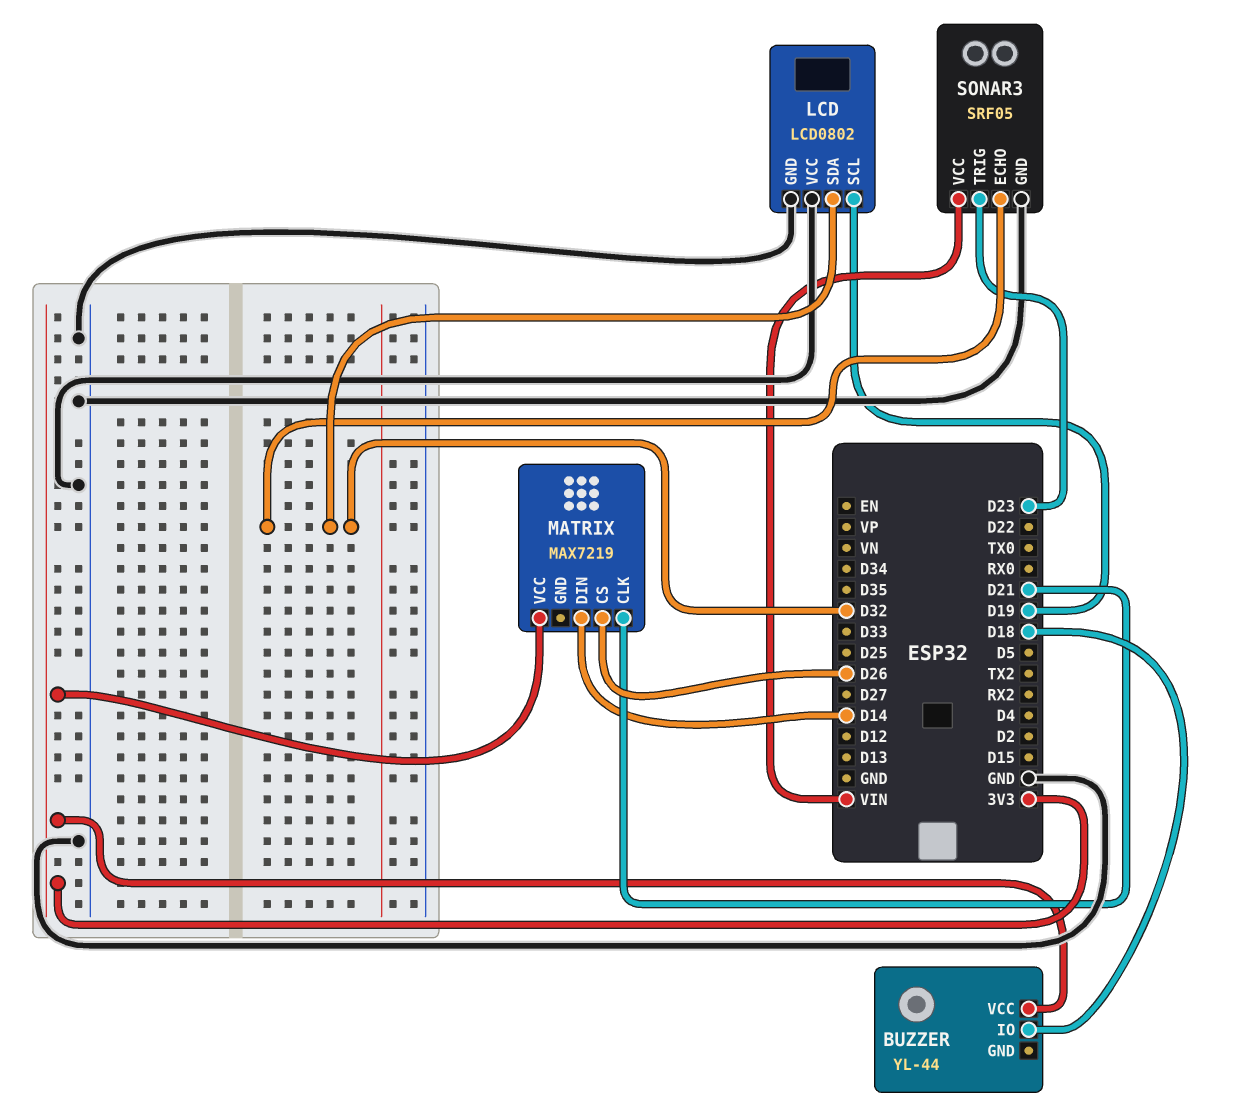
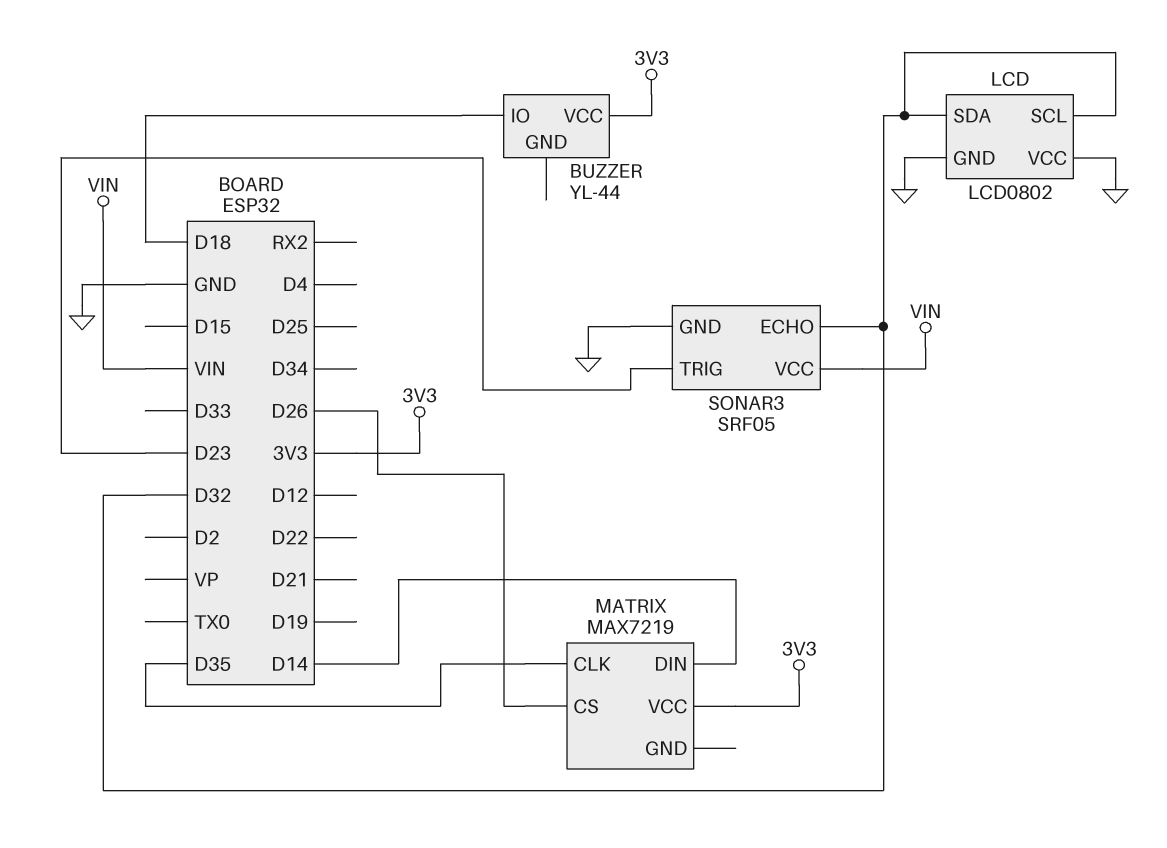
LCD pin SCL: D19 -> D32
MATRIX pin CLK: D21 -> D35

